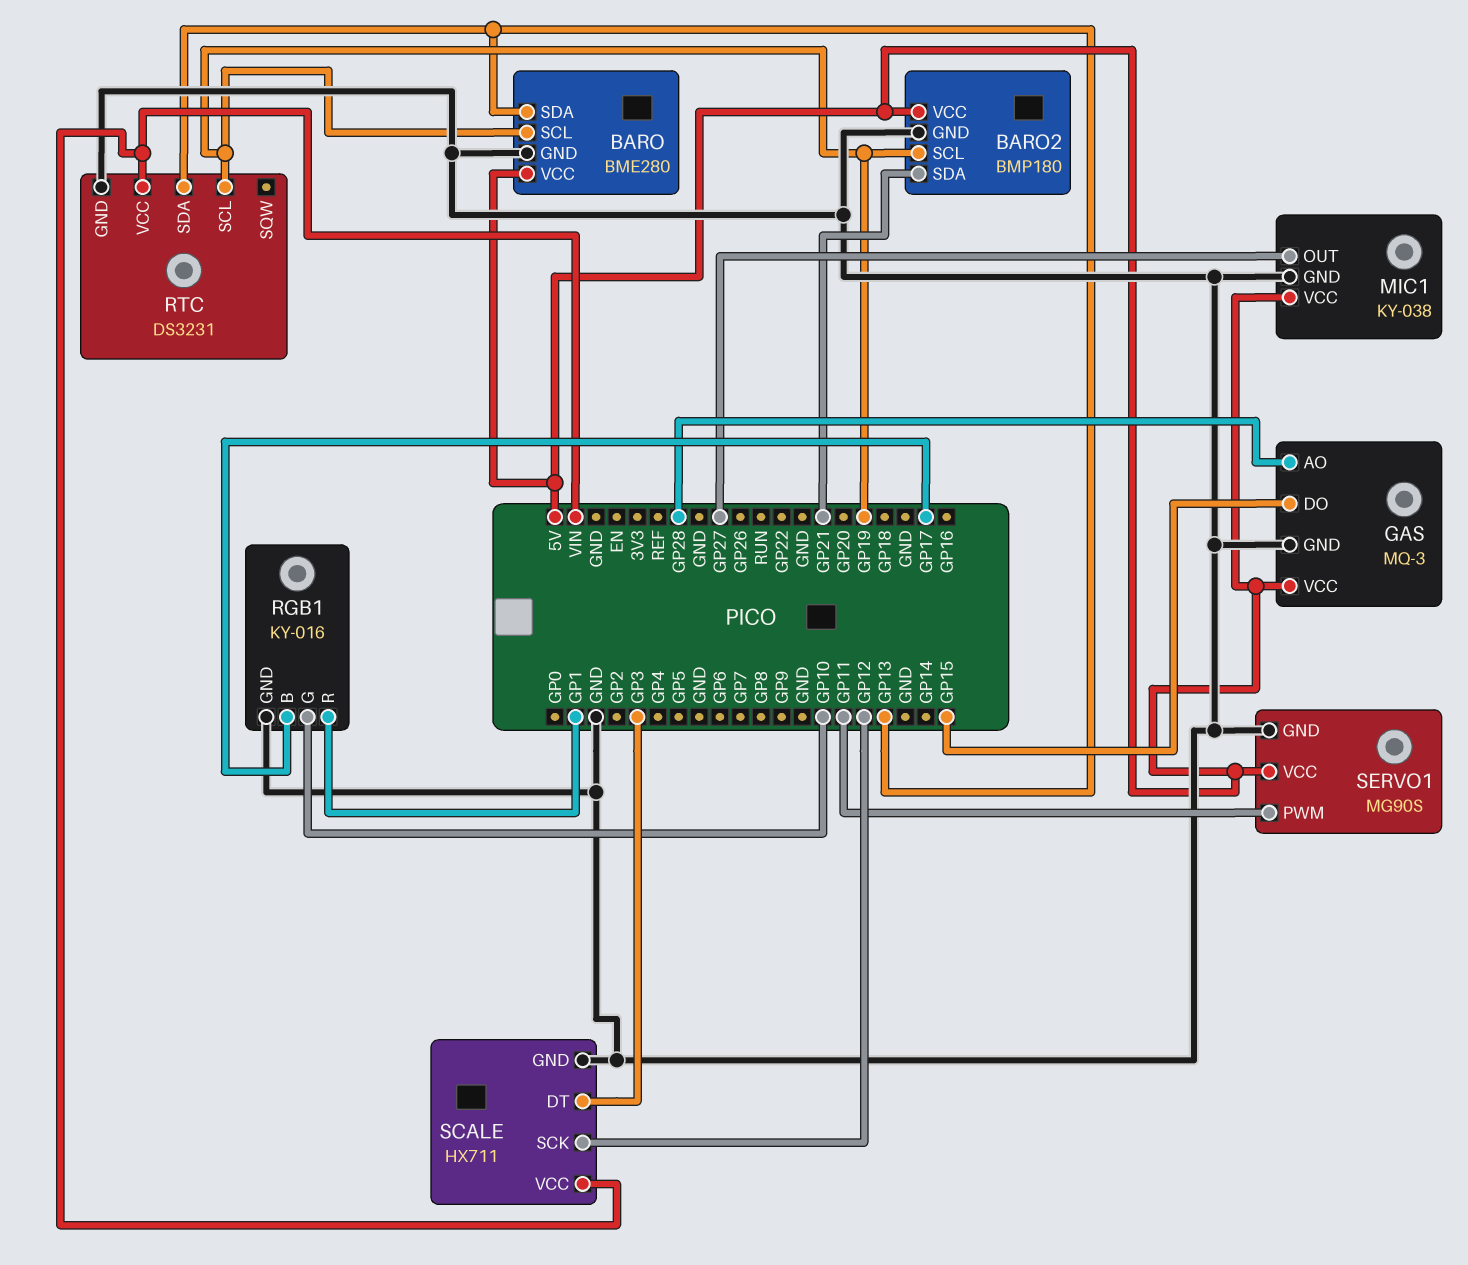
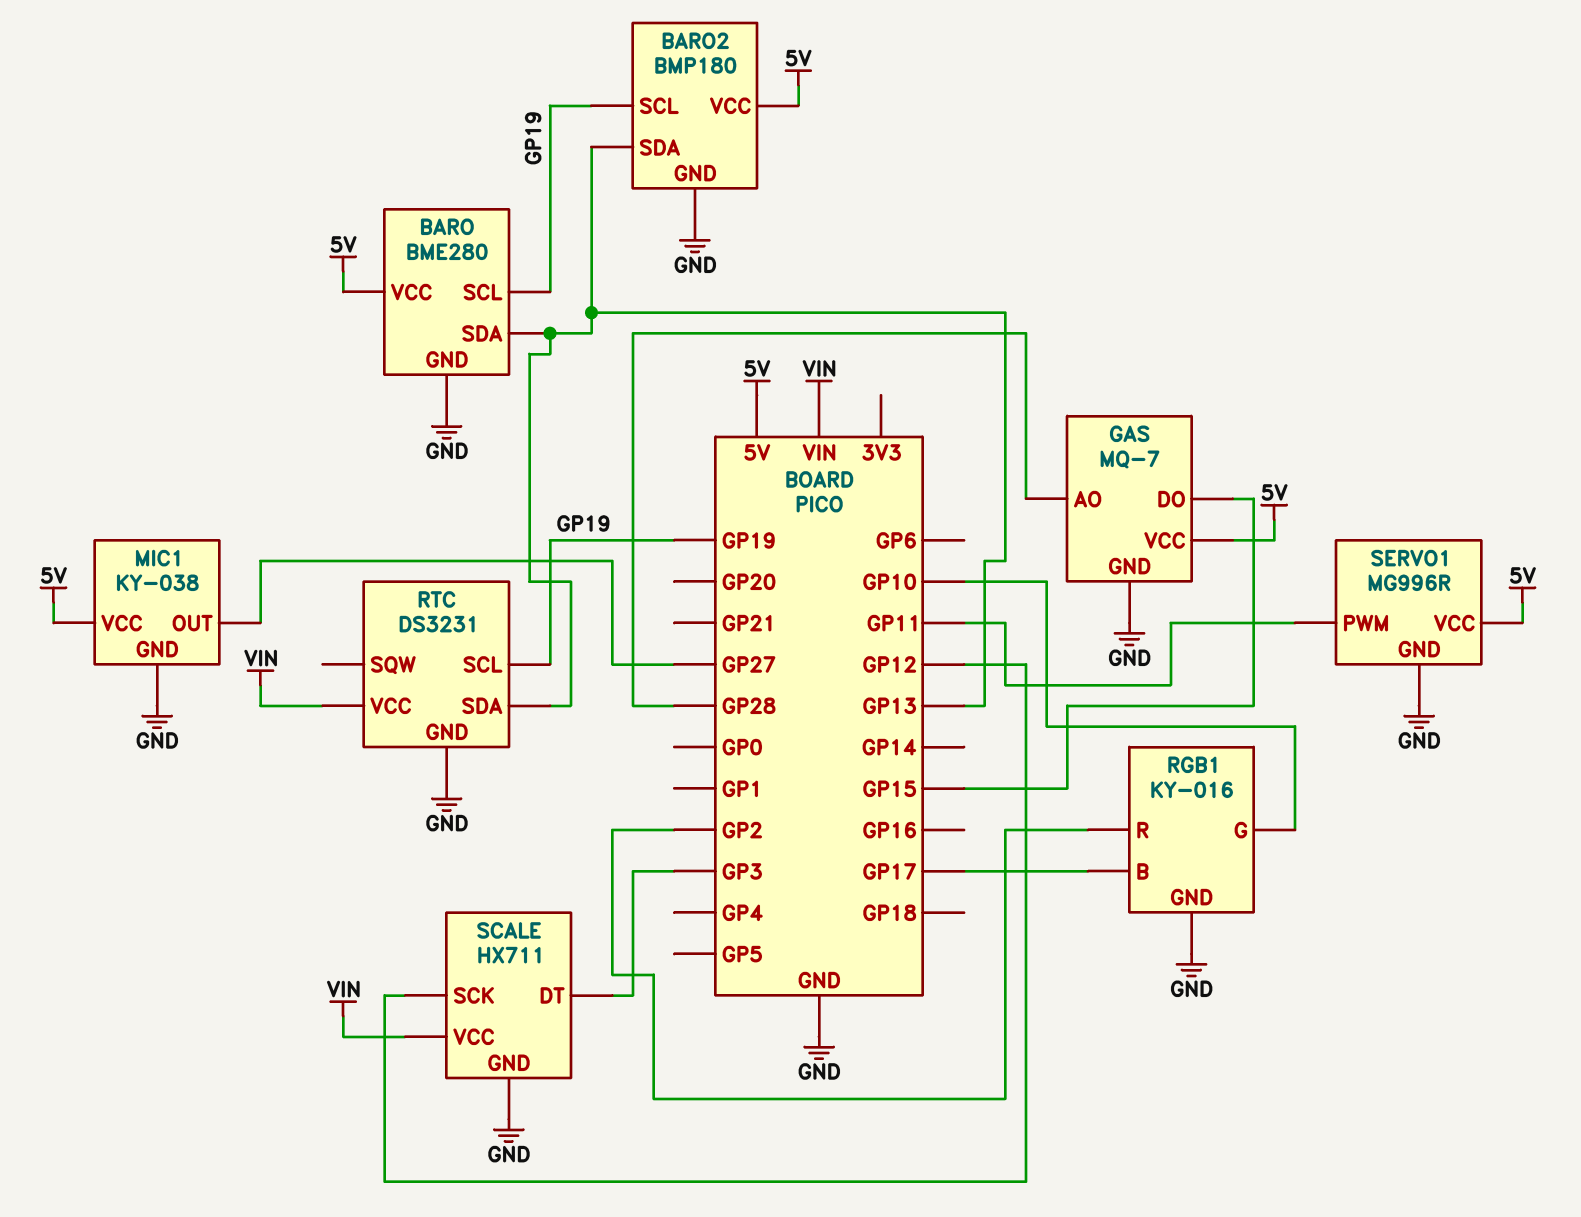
BARO2 pin SDA: GP21 -> GP13
GAS: MQ-3 -> MQ-7
RGB1 pin R: GP1 -> GP2
SERVO1: MG90S -> MG996R

